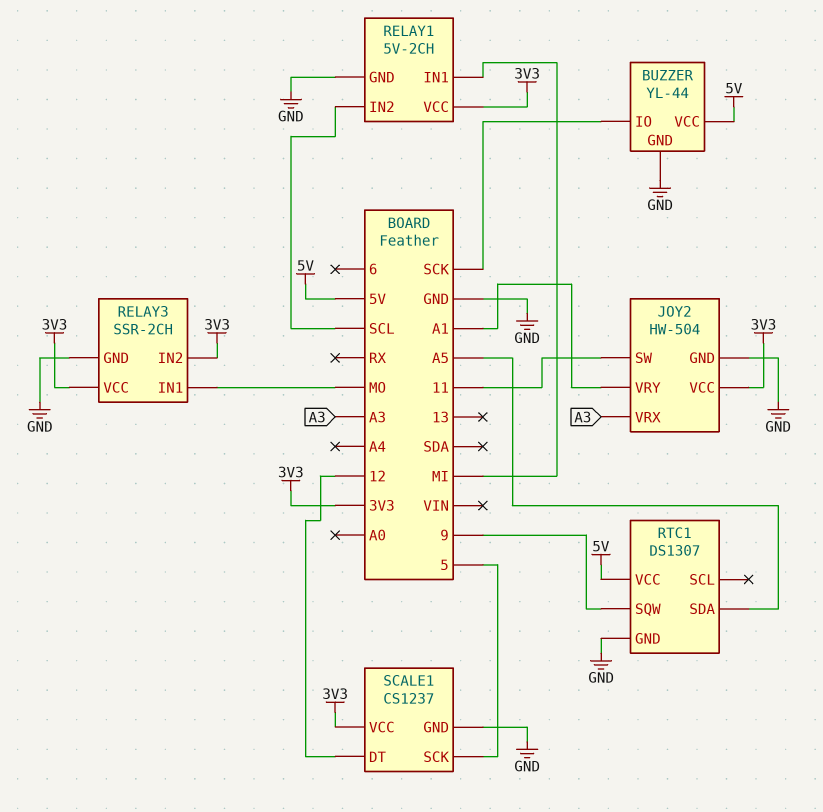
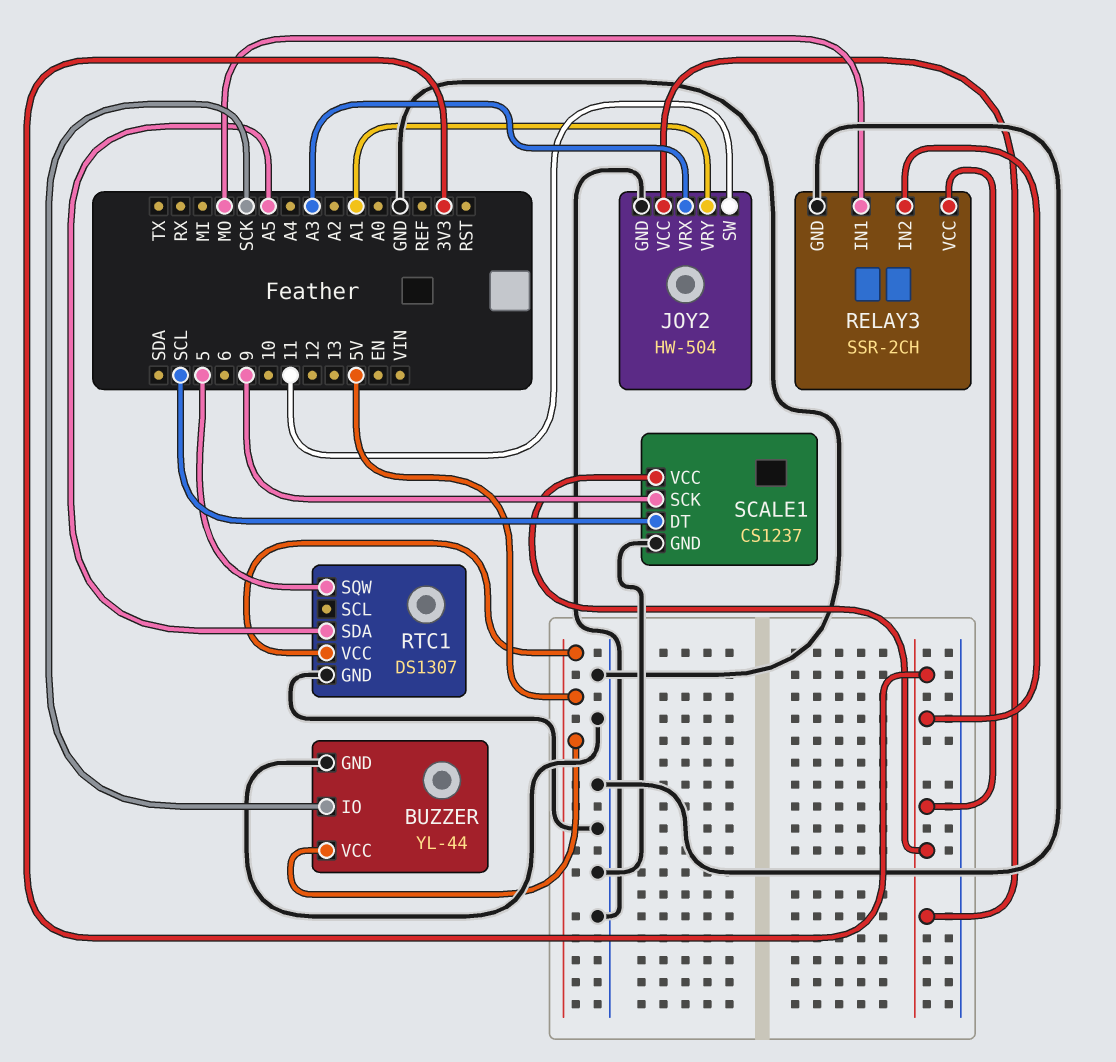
RELAY1: 5V-2CH -> none
RELAY1 pin GND: GND -> none
RELAY1 pin IN1: MI -> none
RELAY1 pin IN2: SCL -> none
RELAY1 pin VCC: 3V3 -> none
RTC1 pin SQW: 9 -> 5
SCALE1 pin DT: 12 -> SCL
SCALE1 pin SCK: 5 -> 9

